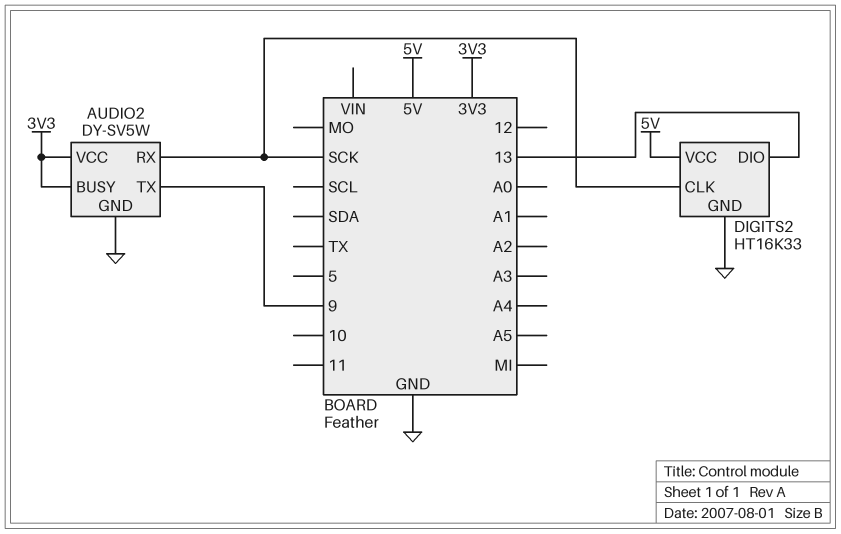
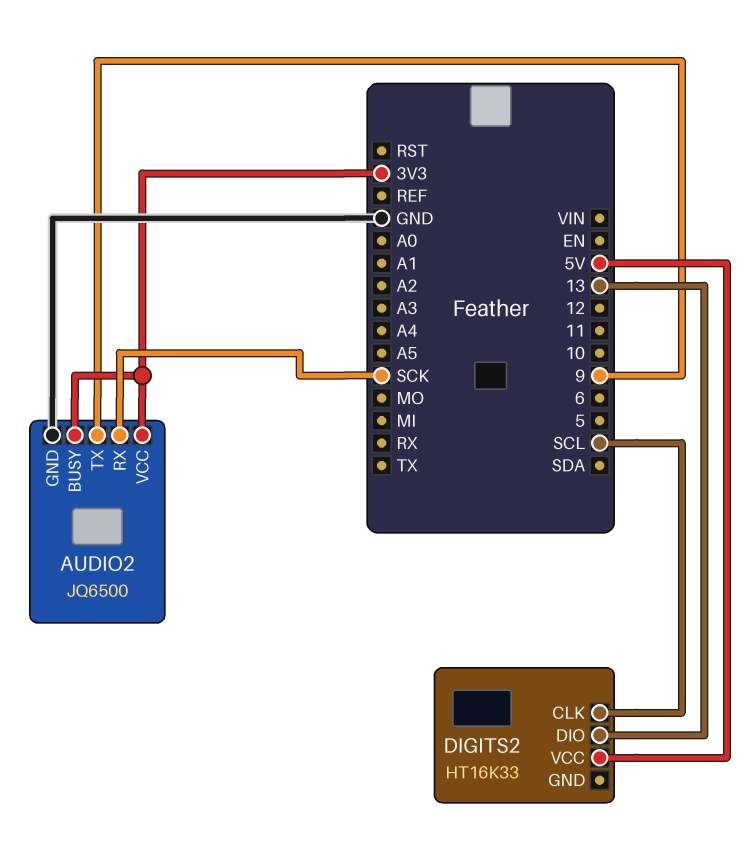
AUDIO2: DY-SV5W -> JQ6500
DIGITS2 pin CLK: SCK -> SCL
DIGITS2 pin GND: GND -> none

